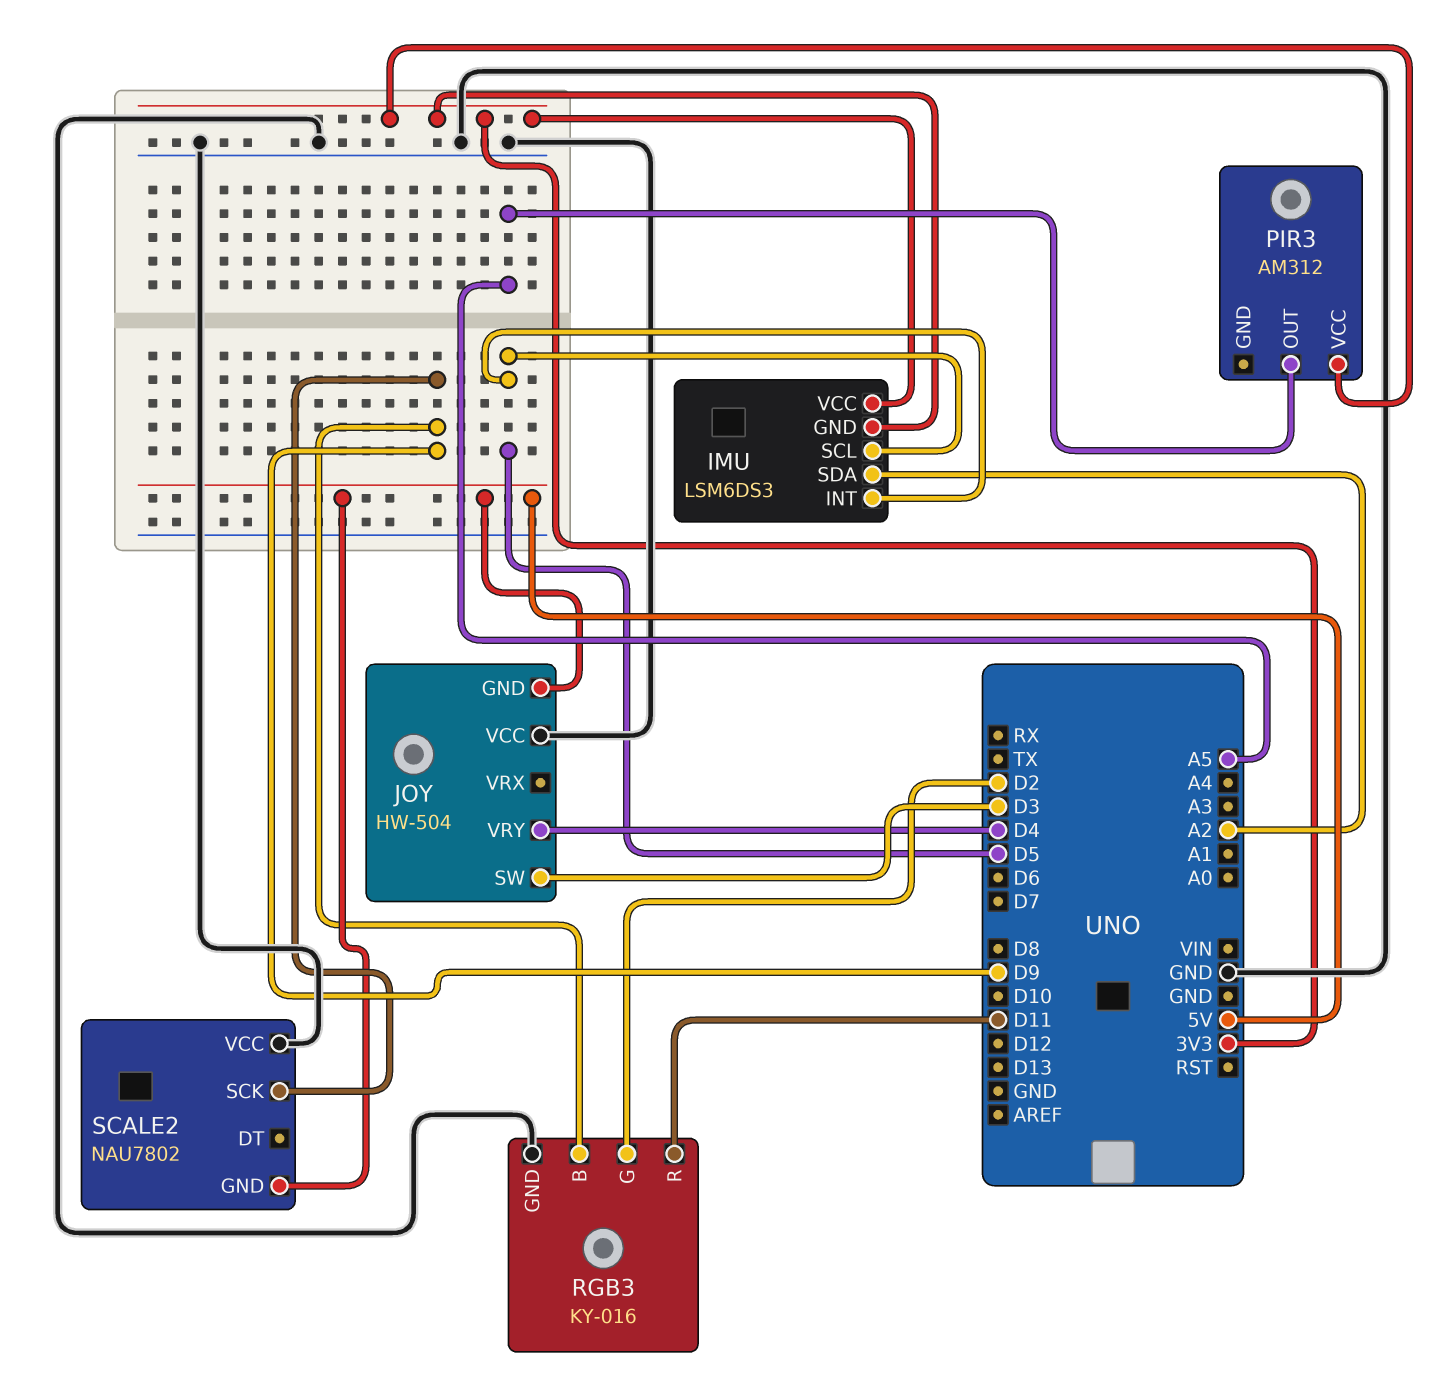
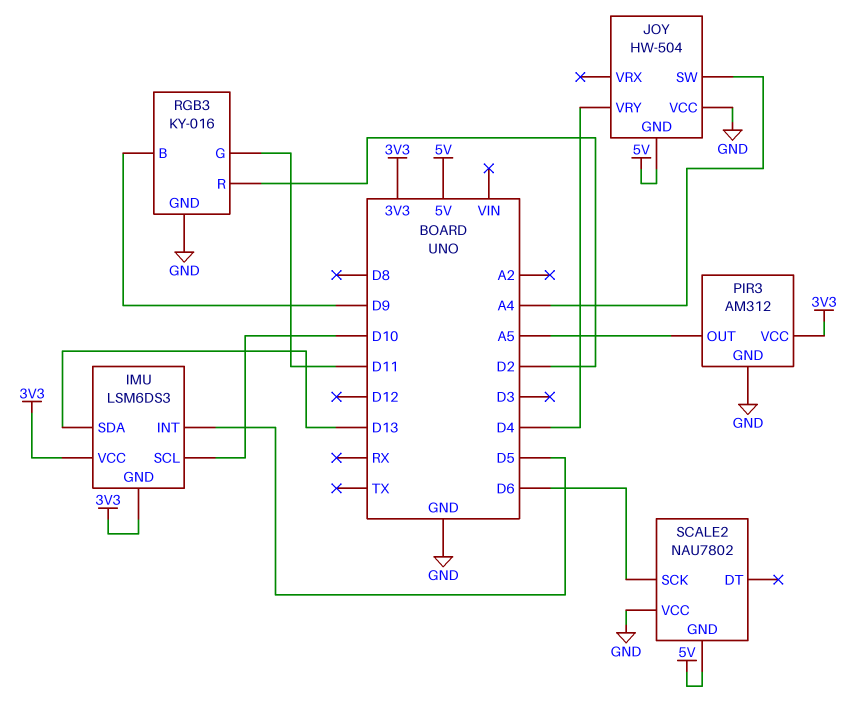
IMU pin SCL: D5 -> D10
IMU pin SDA: A2 -> D13
JOY pin SW: D3 -> A4
PIR3 pin GND: none -> GND
RGB3 pin G: D2 -> D11
RGB3 pin R: D11 -> D2
SCALE2 pin SCK: D9 -> D6

